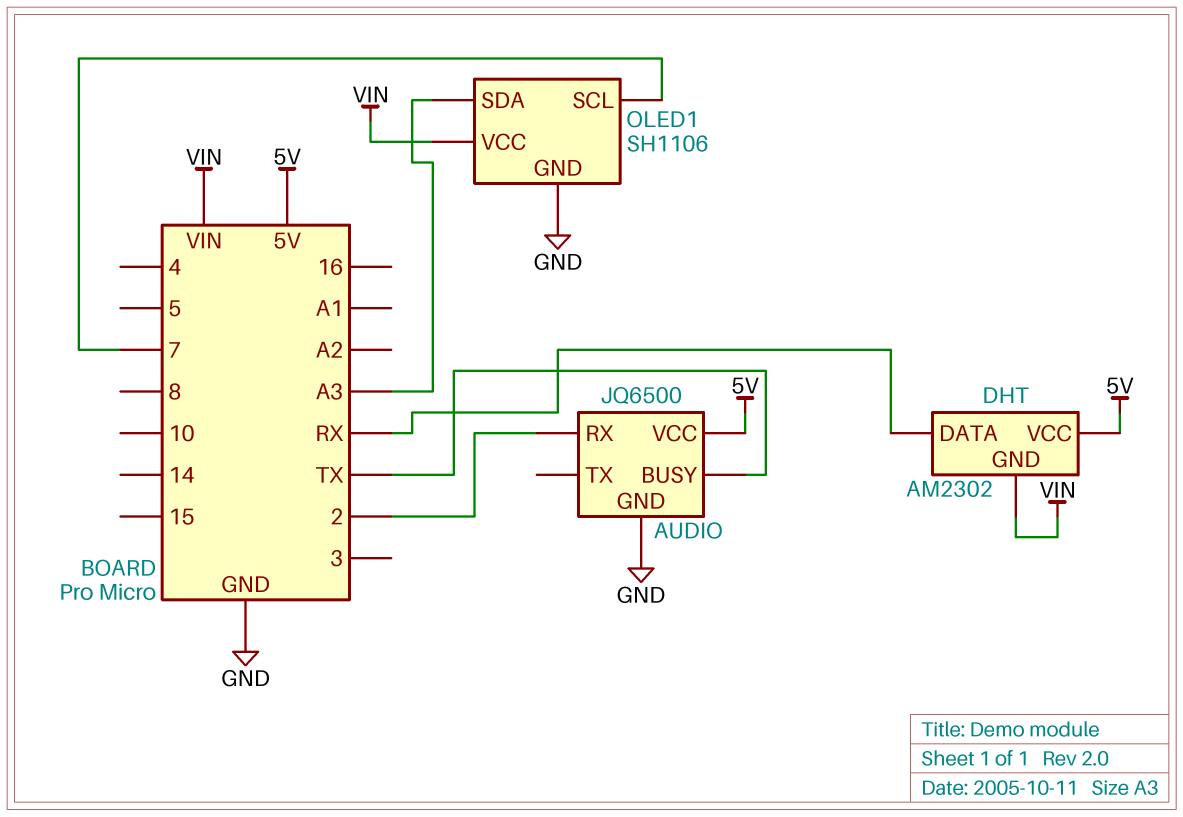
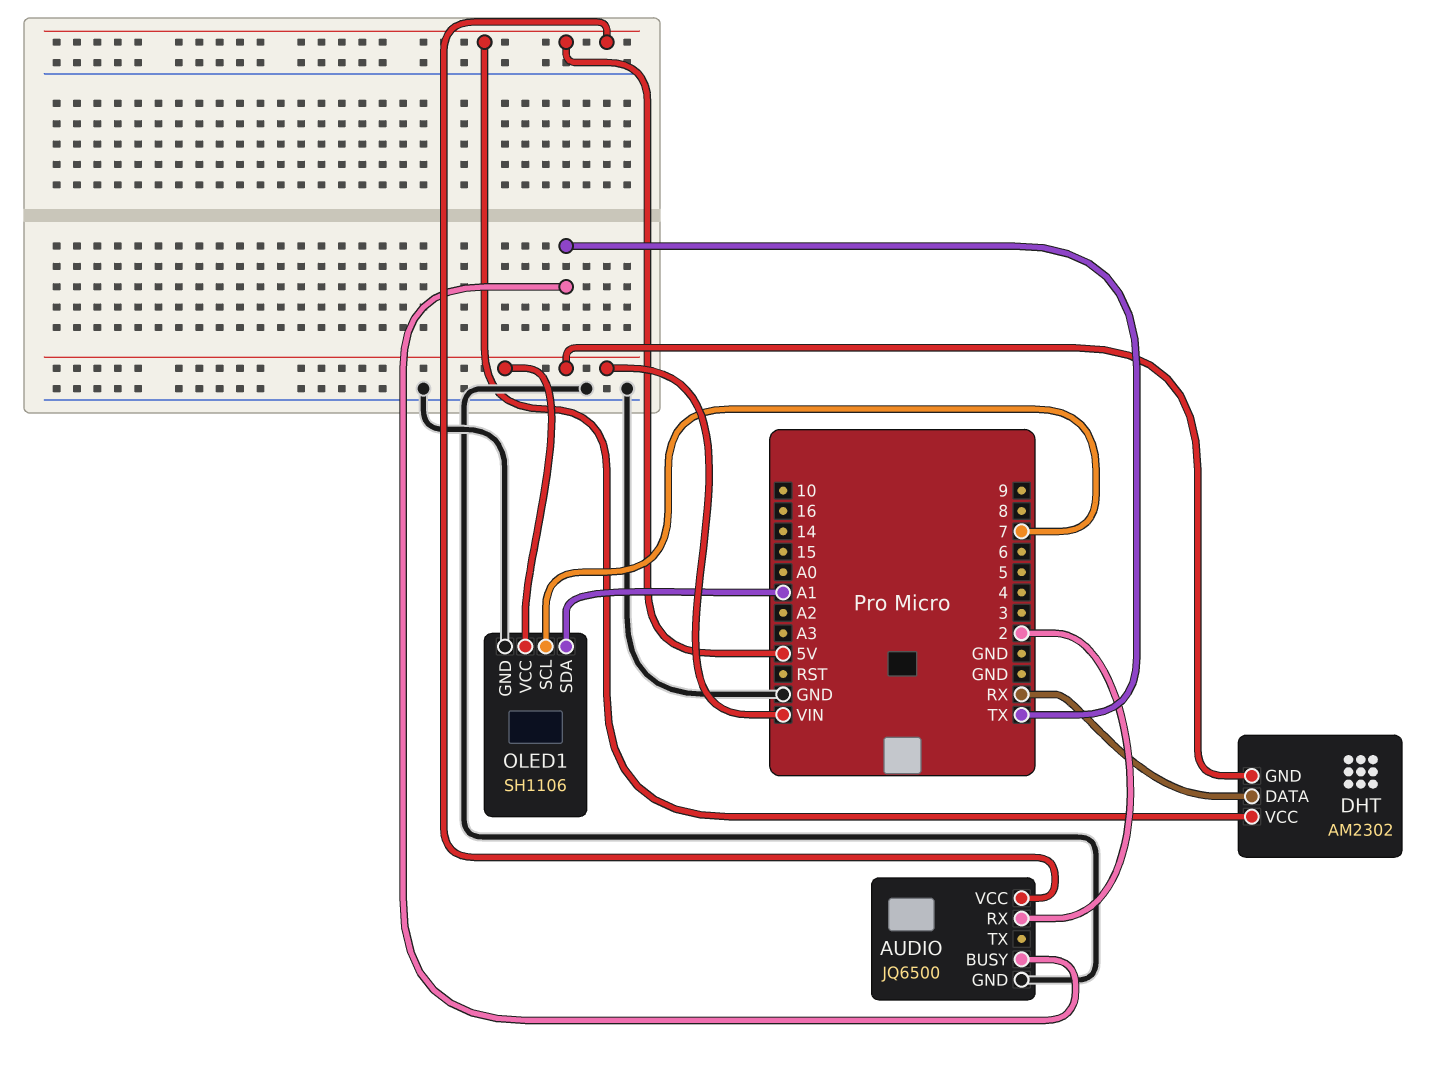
OLED1 pin SDA: A3 -> A1

